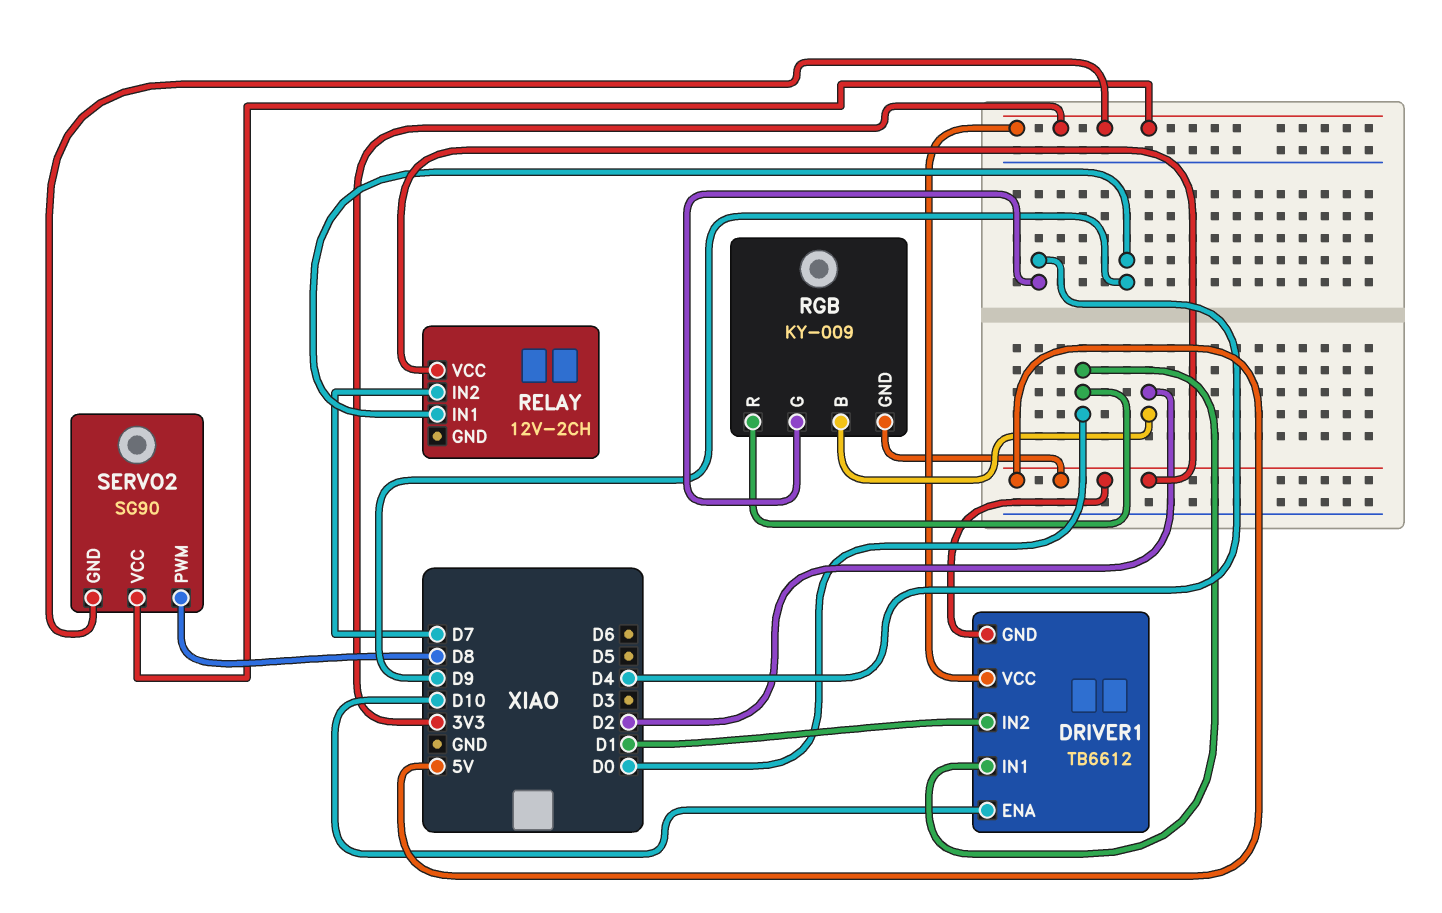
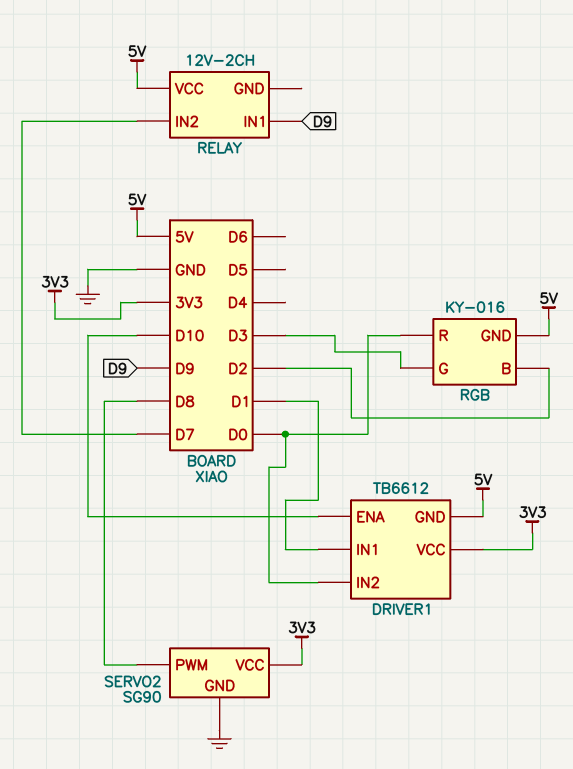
DRIVER1 pin IN1: D0 -> D1
DRIVER1 pin IN2: D1 -> D0
RGB: KY-009 -> KY-016
RGB pin G: D4 -> D3
SERVO2 pin GND: 3V3 -> GND

